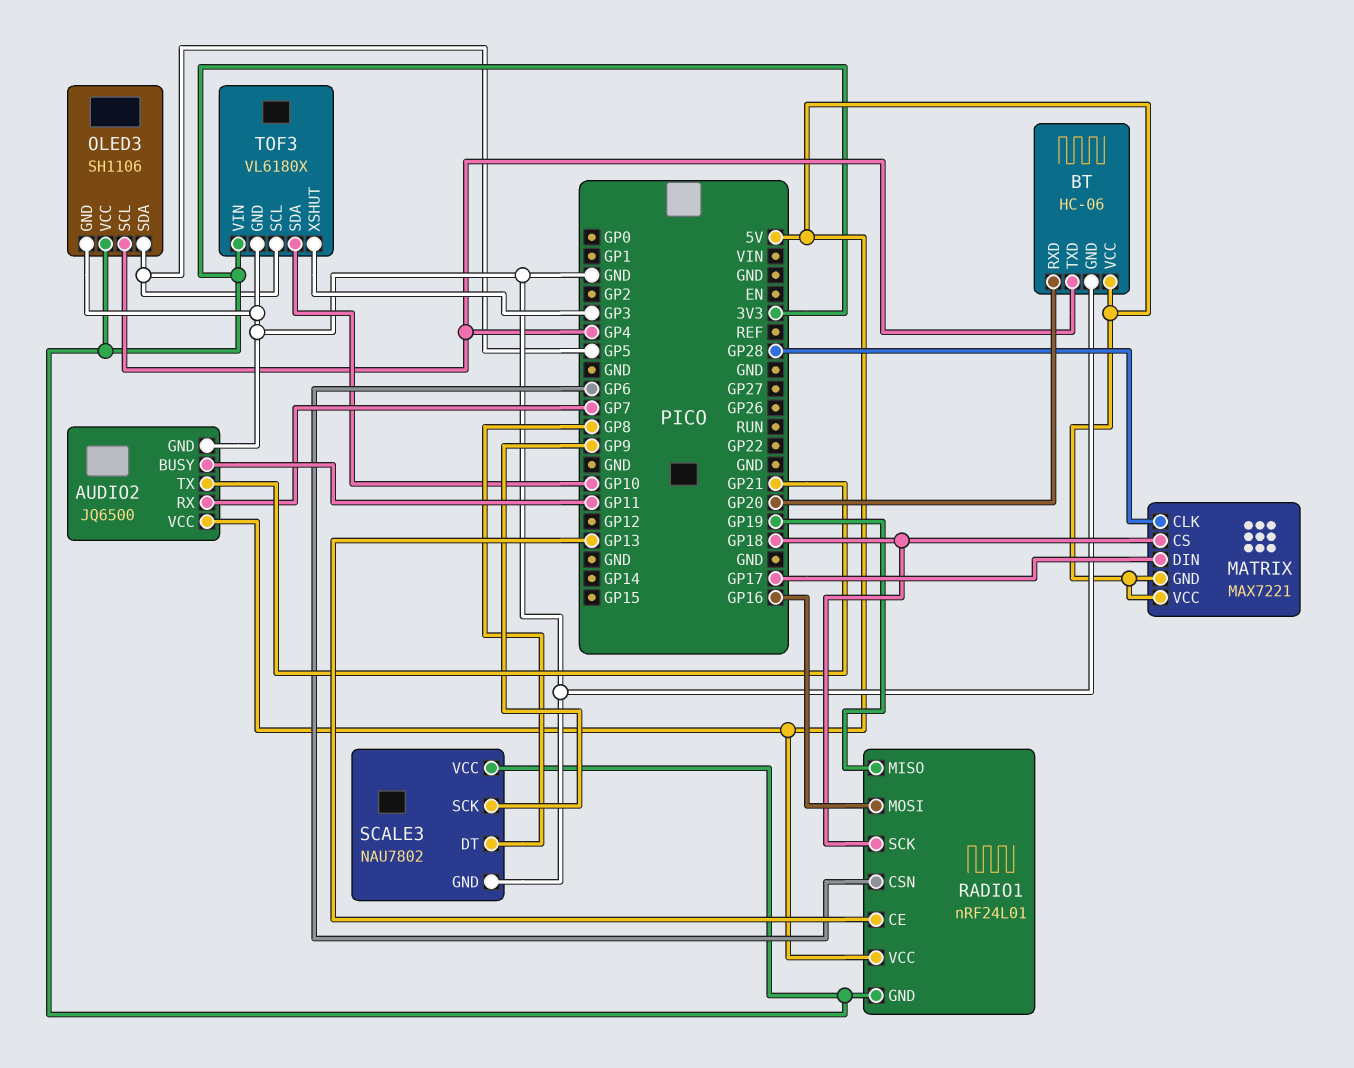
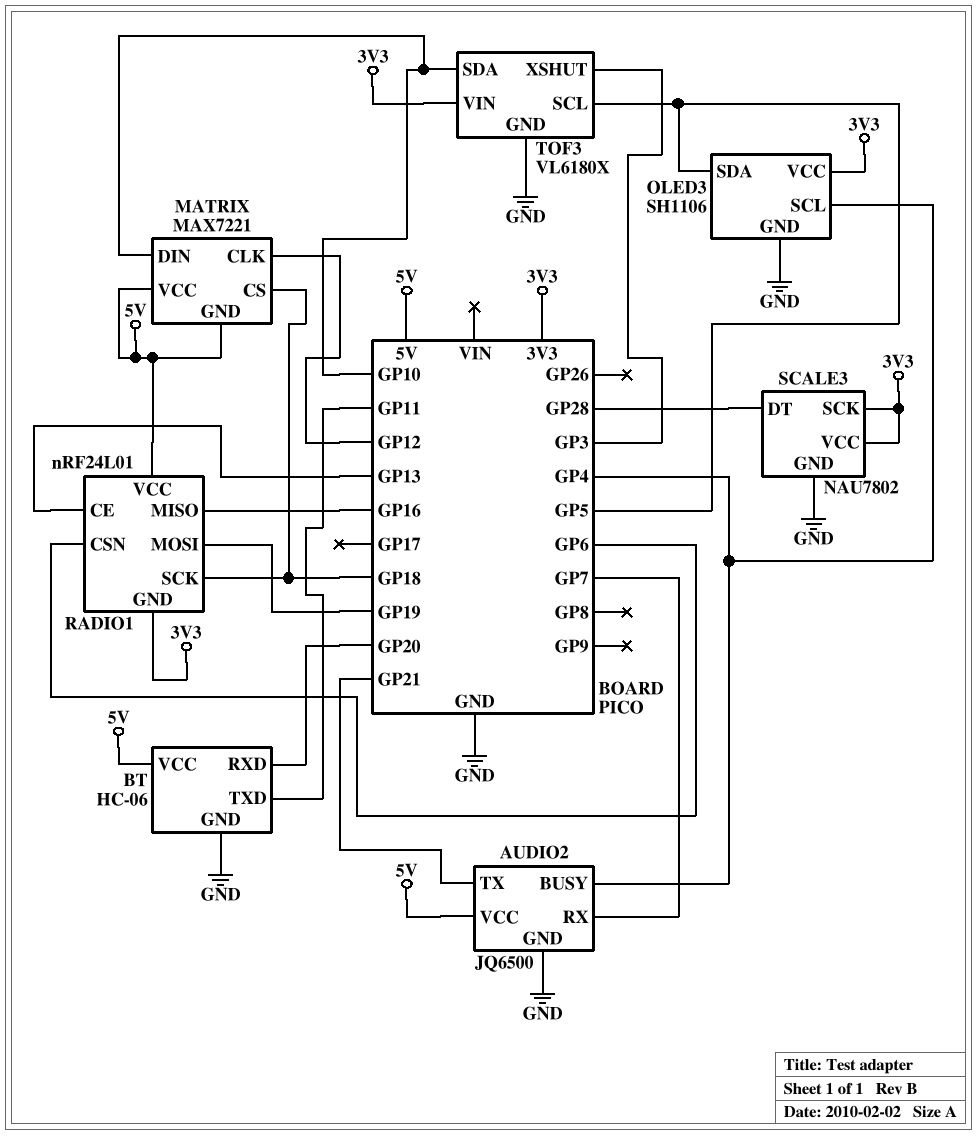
AUDIO2 pin BUSY: GP11 -> GP4
BT pin TXD: GP4 -> GP11
MATRIX pin CLK: GP28 -> GP12
MATRIX pin DIN: GP17 -> GP10
RADIO1 pin MISO: GP19 -> GP16
RADIO1 pin MOSI: GP16 -> GP19
SCALE3 pin DT: GP8 -> GP28
SCALE3 pin SCK: GP9 -> 3V3

